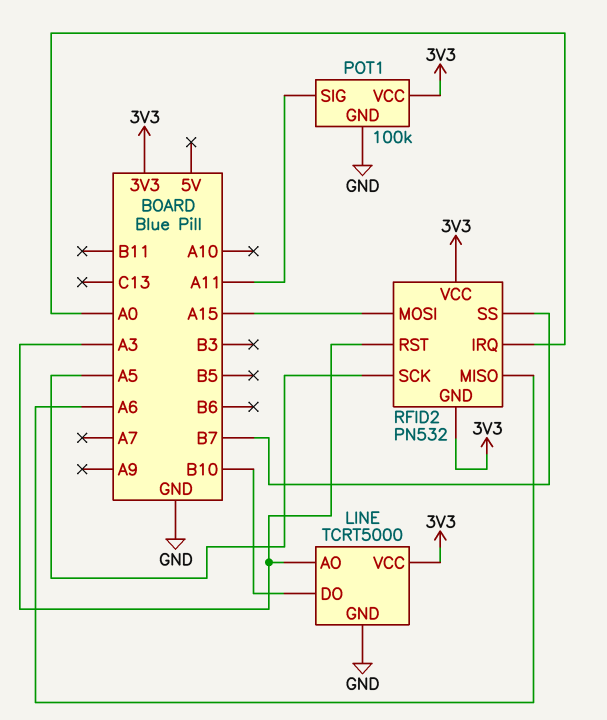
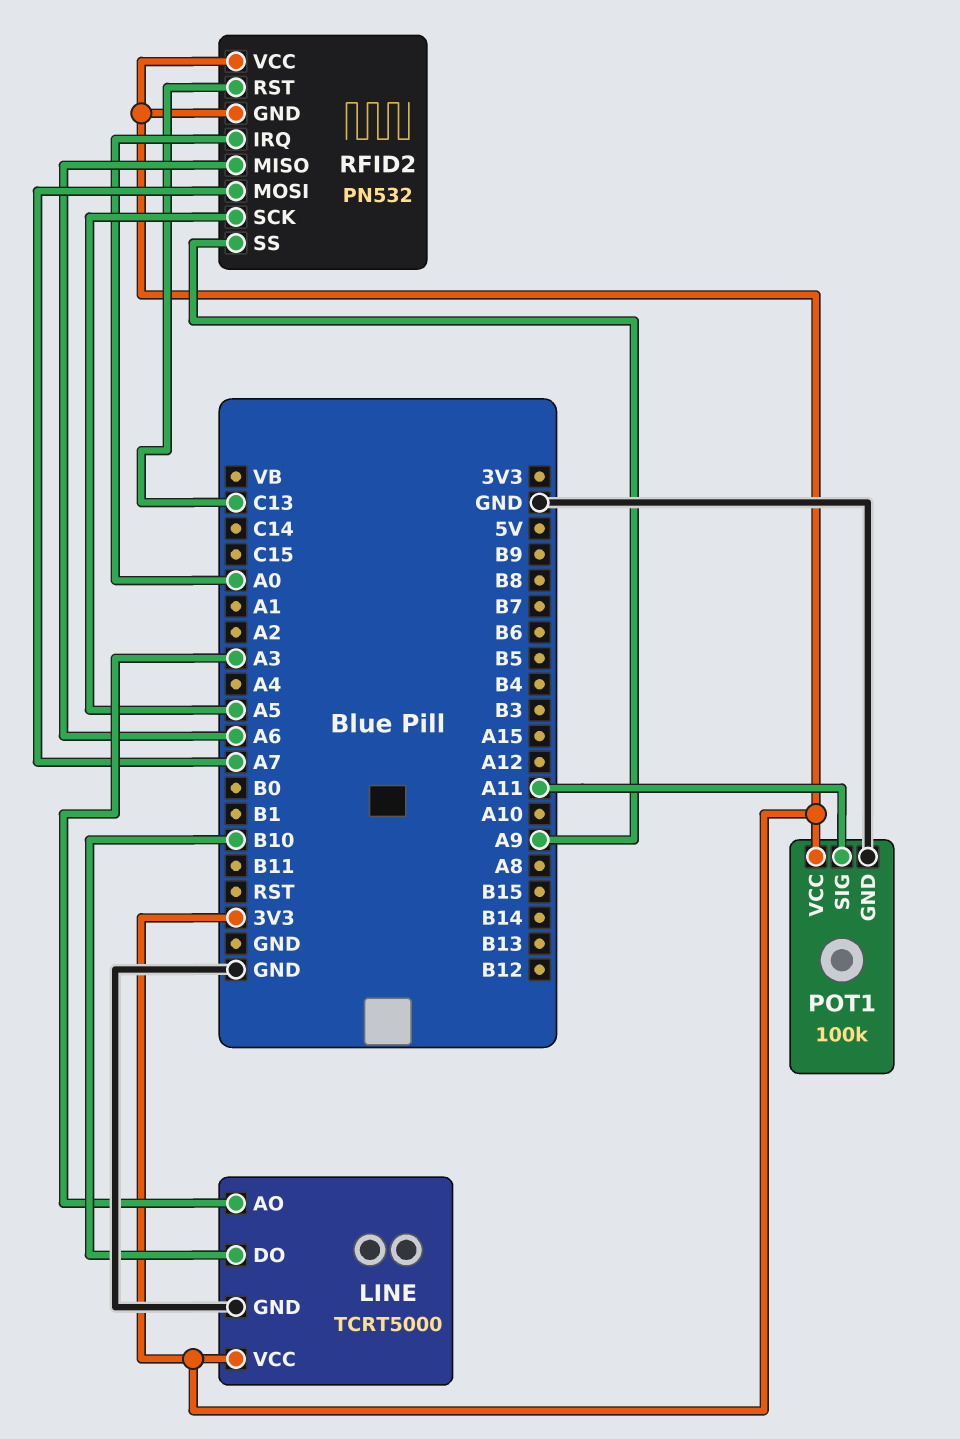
RFID2 pin MOSI: A15 -> A7
RFID2 pin RST: A3 -> C13
RFID2 pin SS: B7 -> A9

